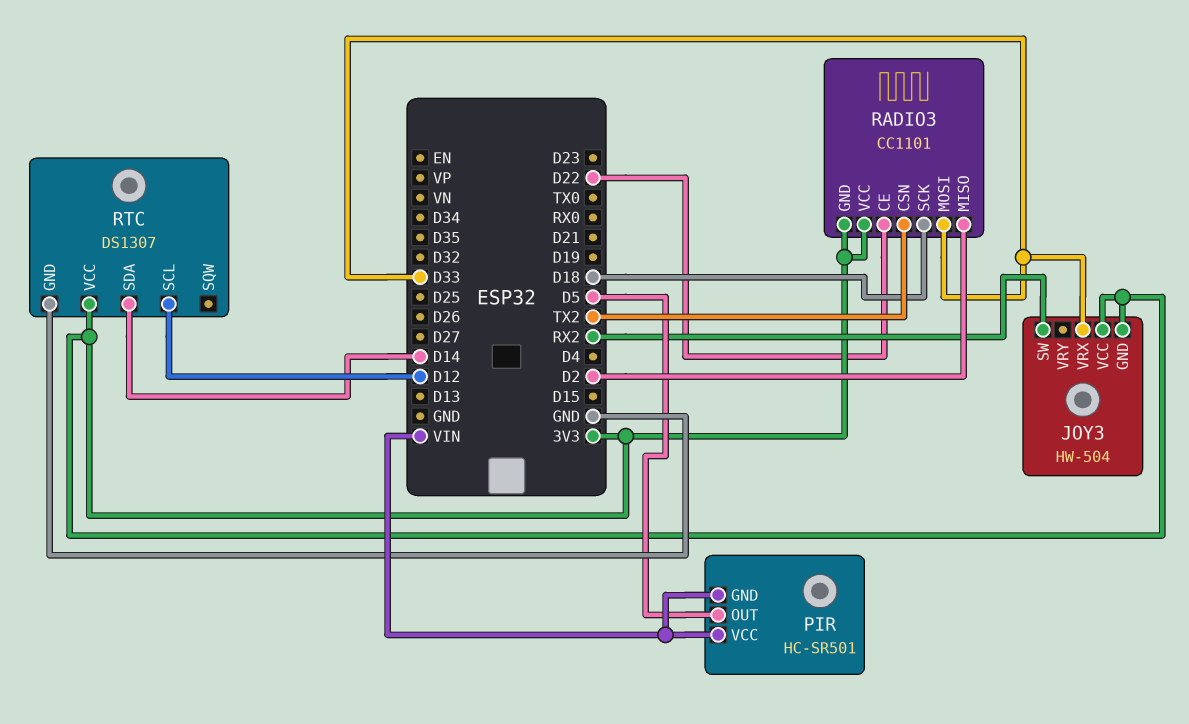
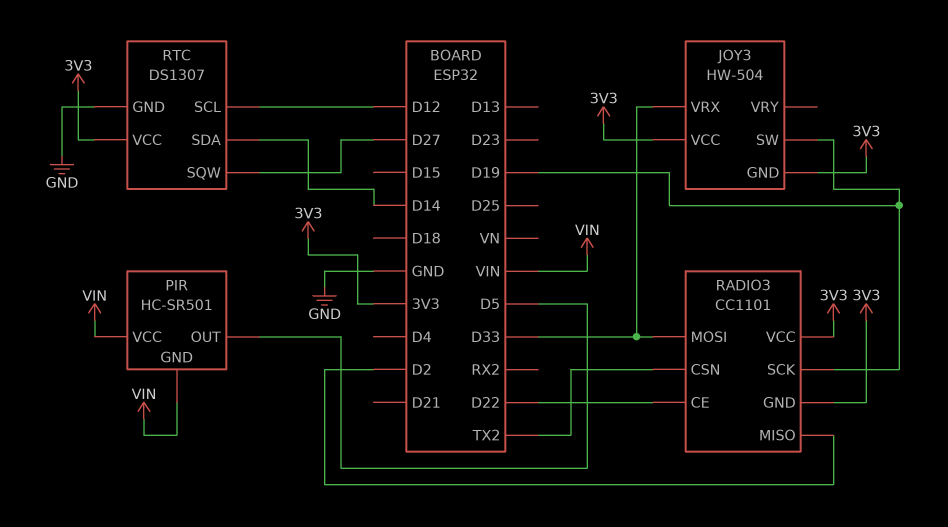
JOY3 pin SW: RX2 -> D19
RADIO3 pin SCK: D18 -> D19
RTC pin SQW: none -> D27

